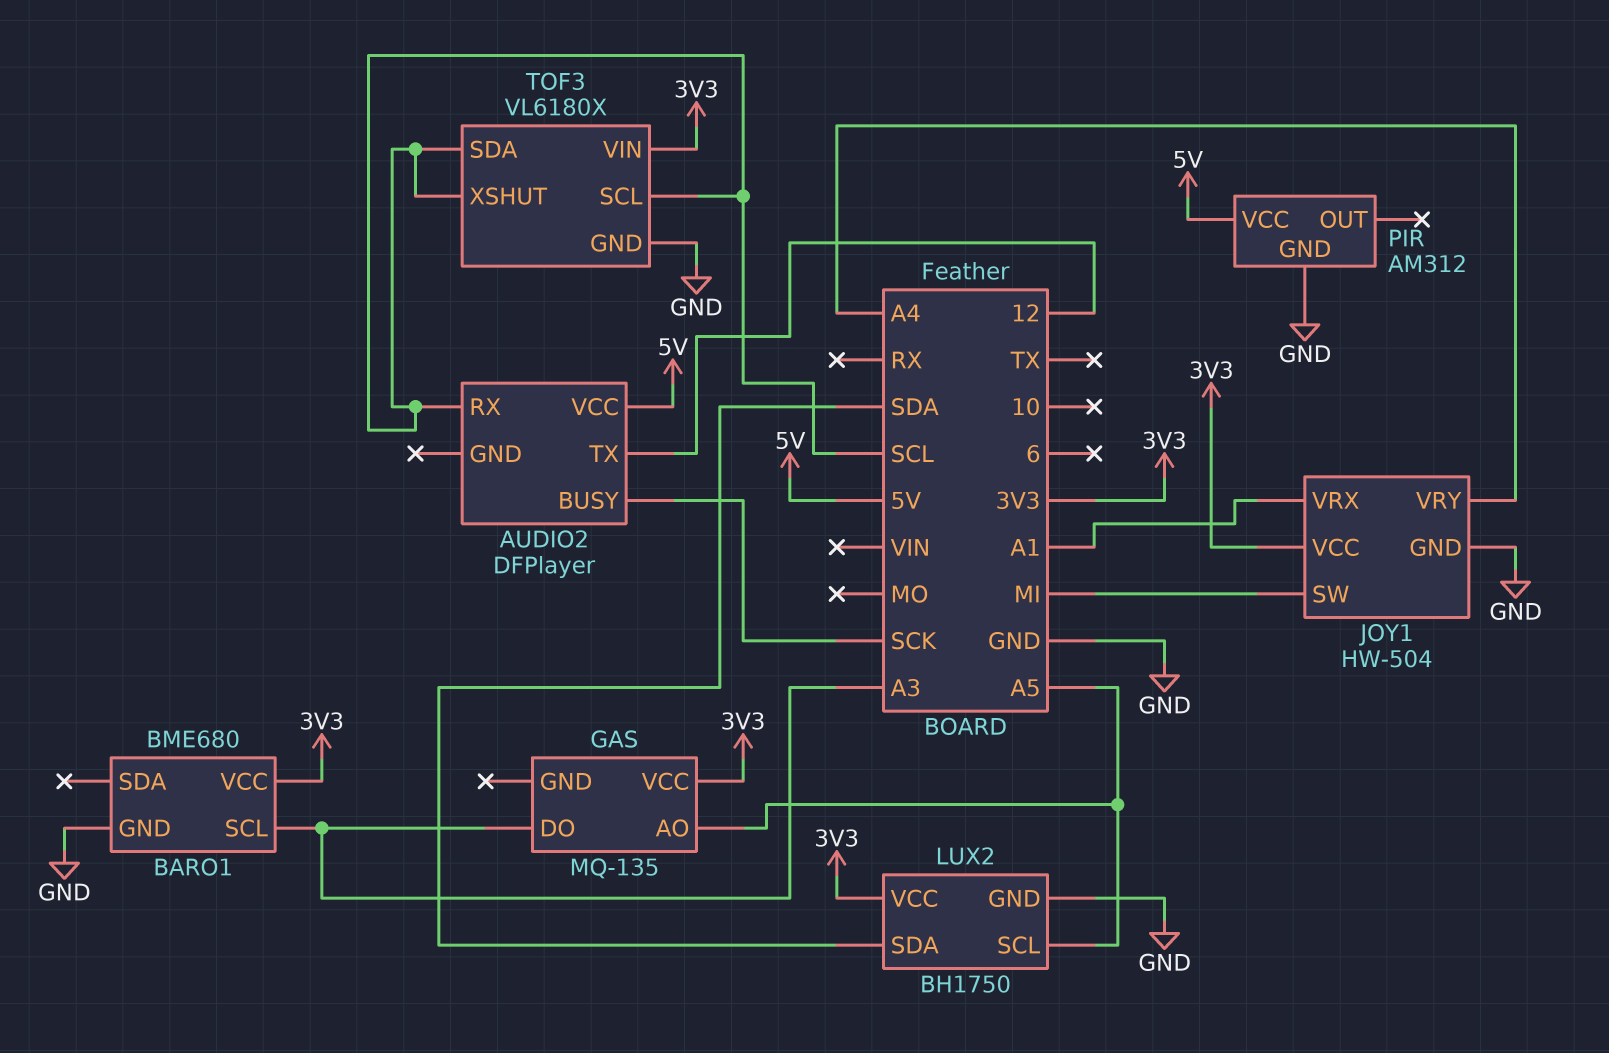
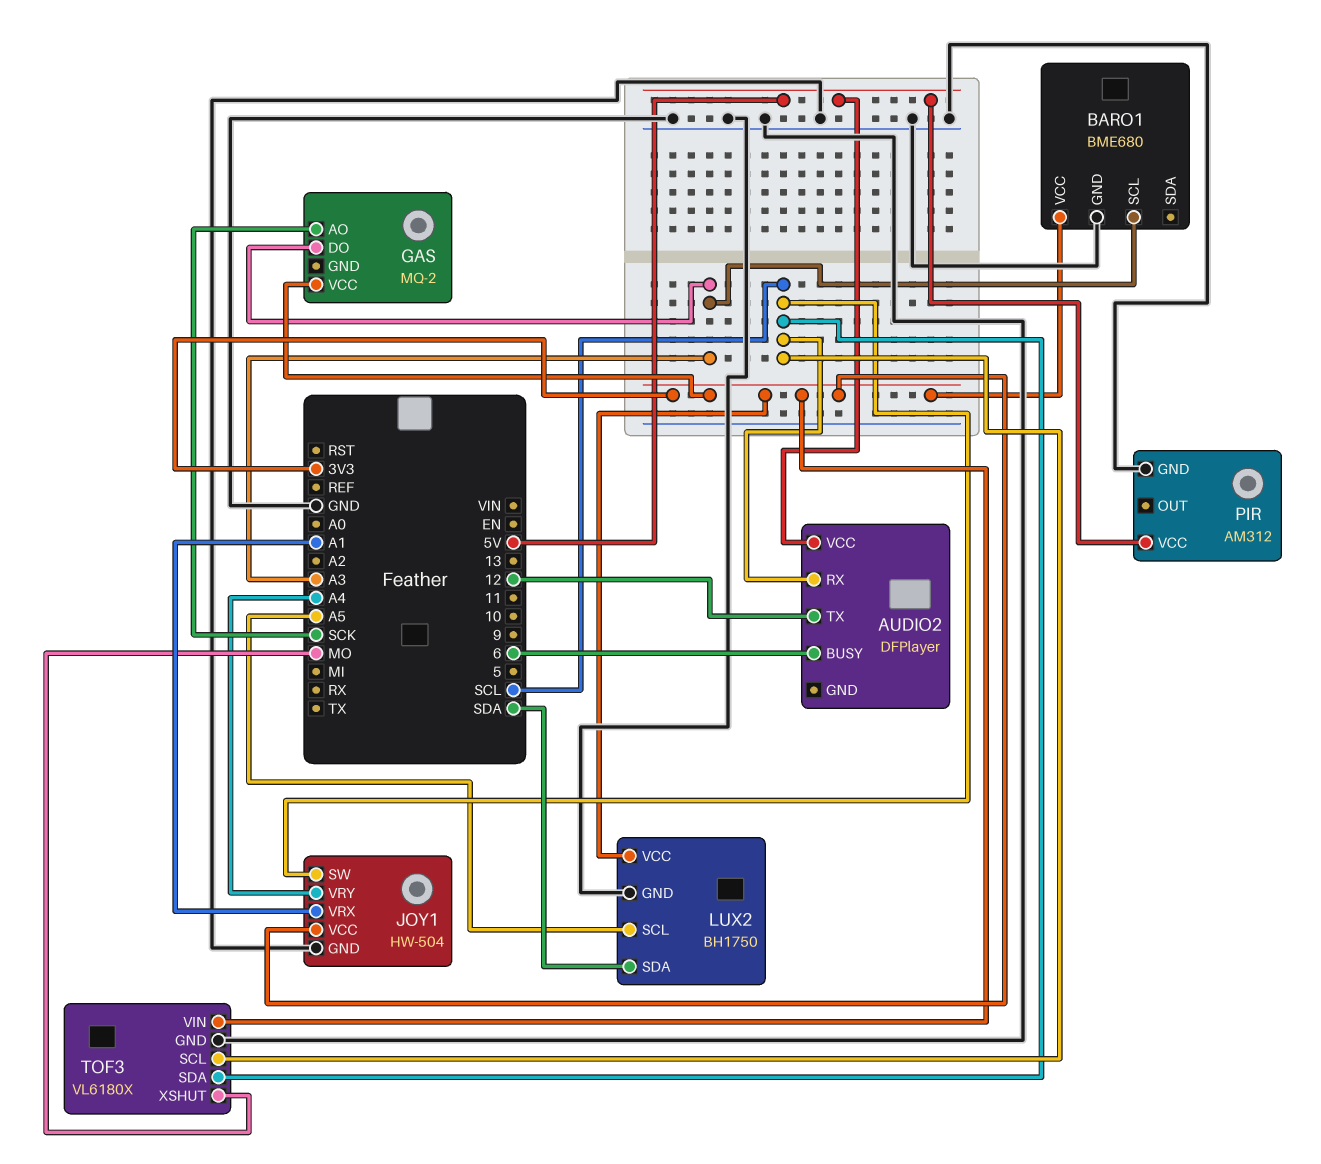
AUDIO2 pin BUSY: SCK -> 6
GAS: MQ-135 -> MQ-2
GAS pin AO: A5 -> SCK
JOY1 pin SW: MI -> SCL
TOF3 pin XSHUT: SCL -> MO

